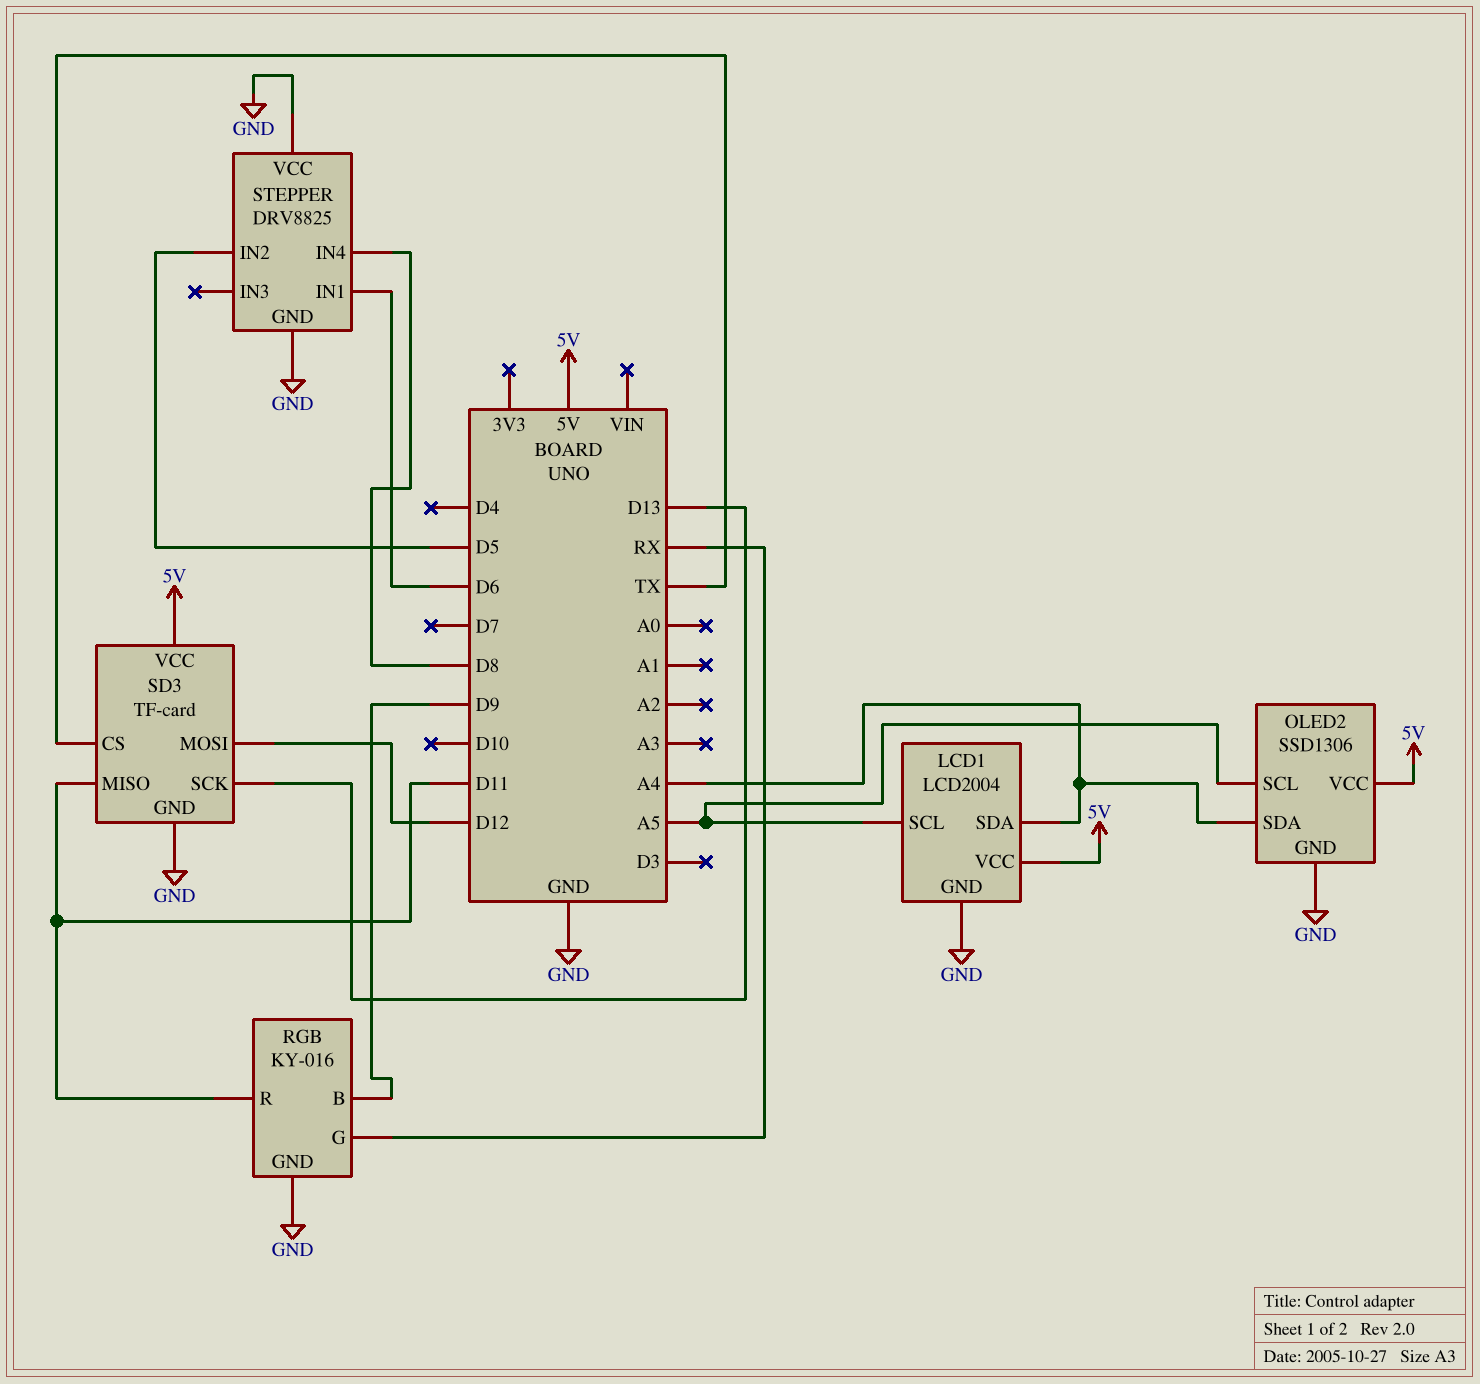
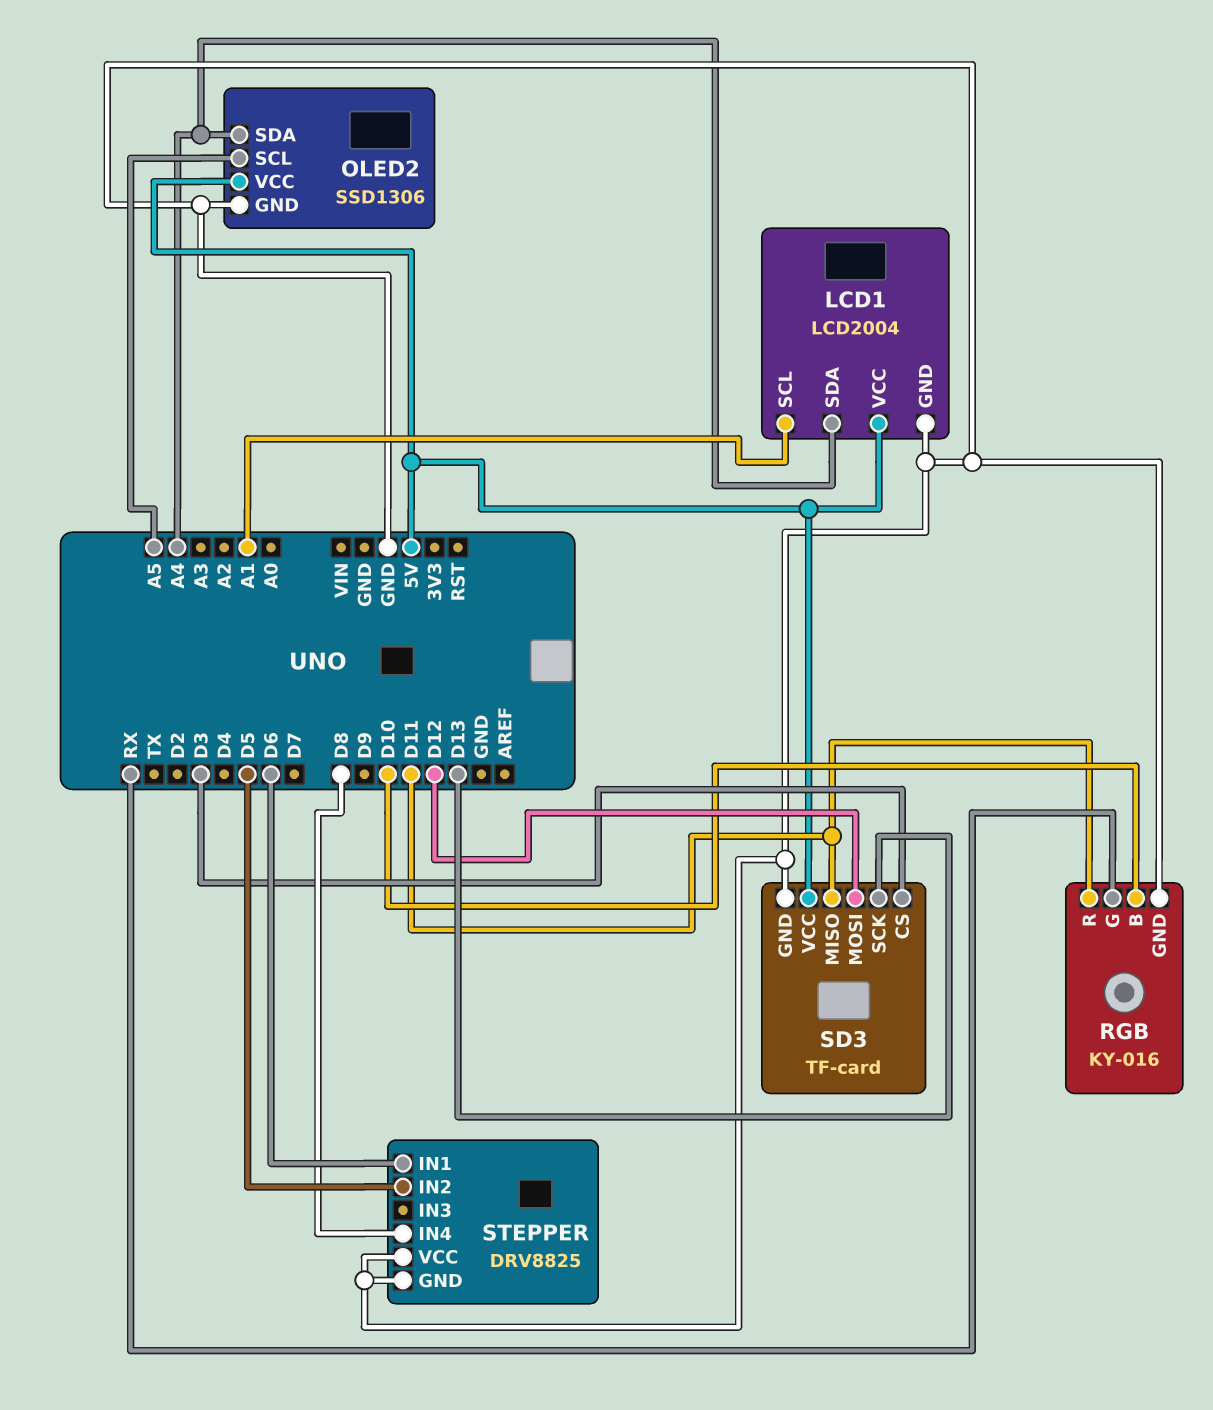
LCD1 pin SCL: A5 -> A1
RGB pin B: D9 -> D10
SD3 pin CS: TX -> D3

